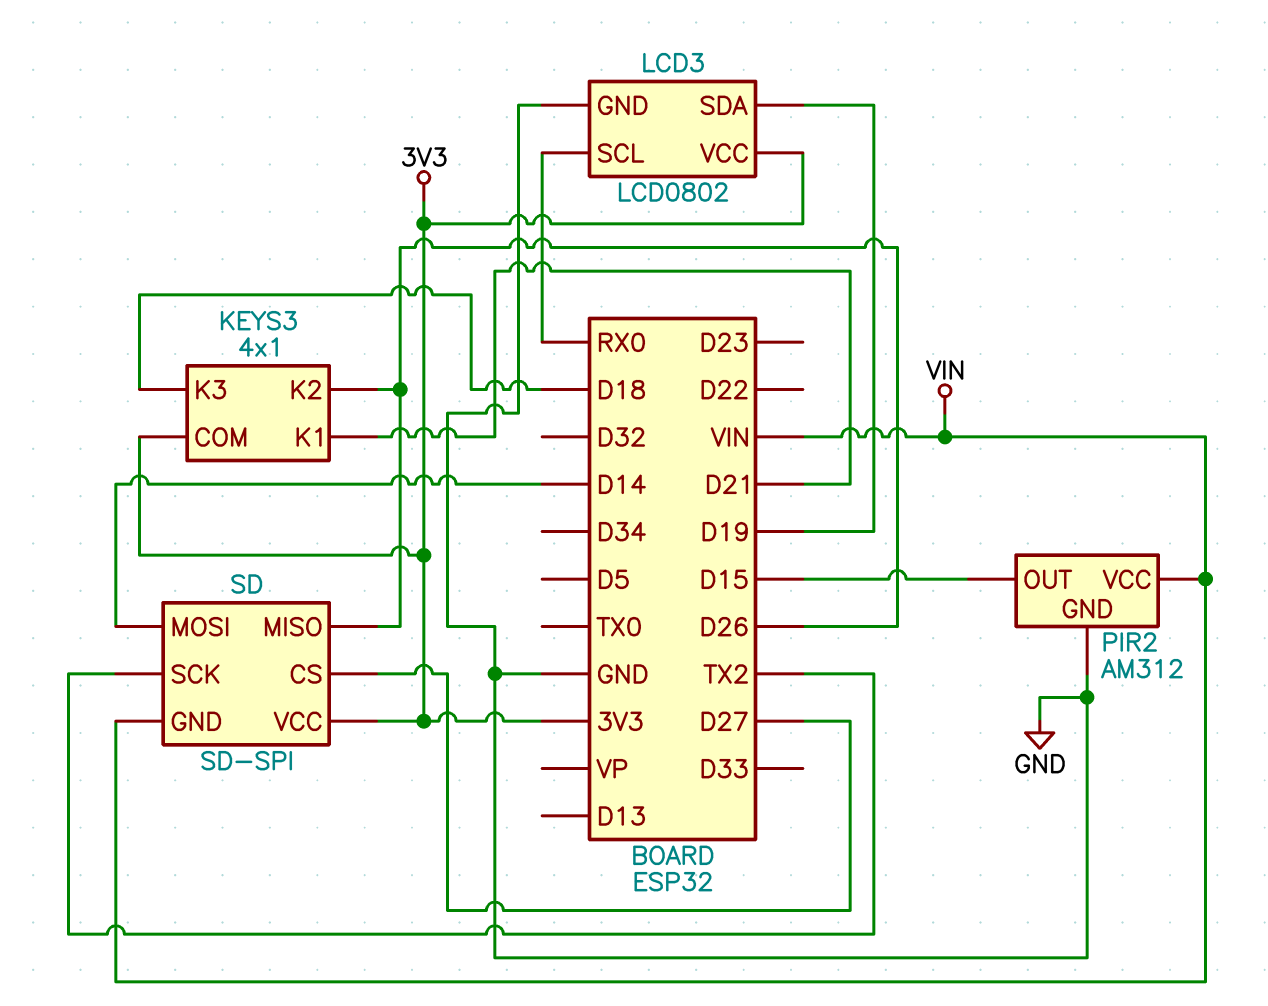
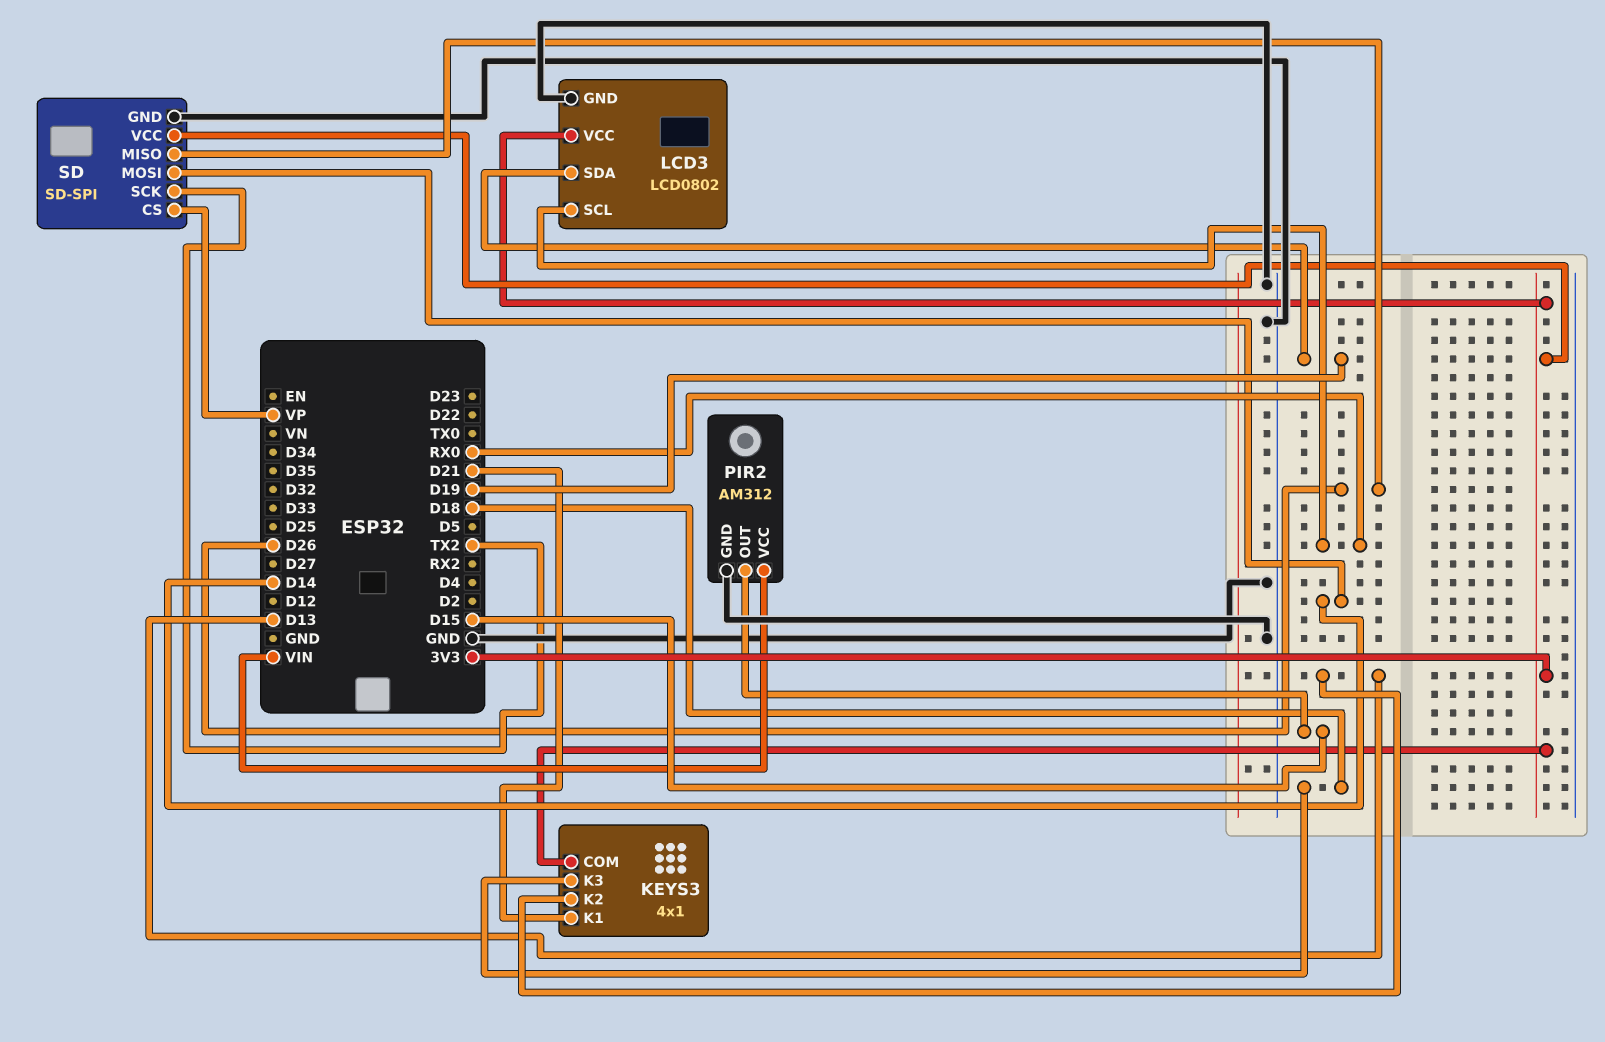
KEYS3 pin K2: D26 -> D13
SD pin CS: D27 -> VP
SD pin GND: VIN -> GND

